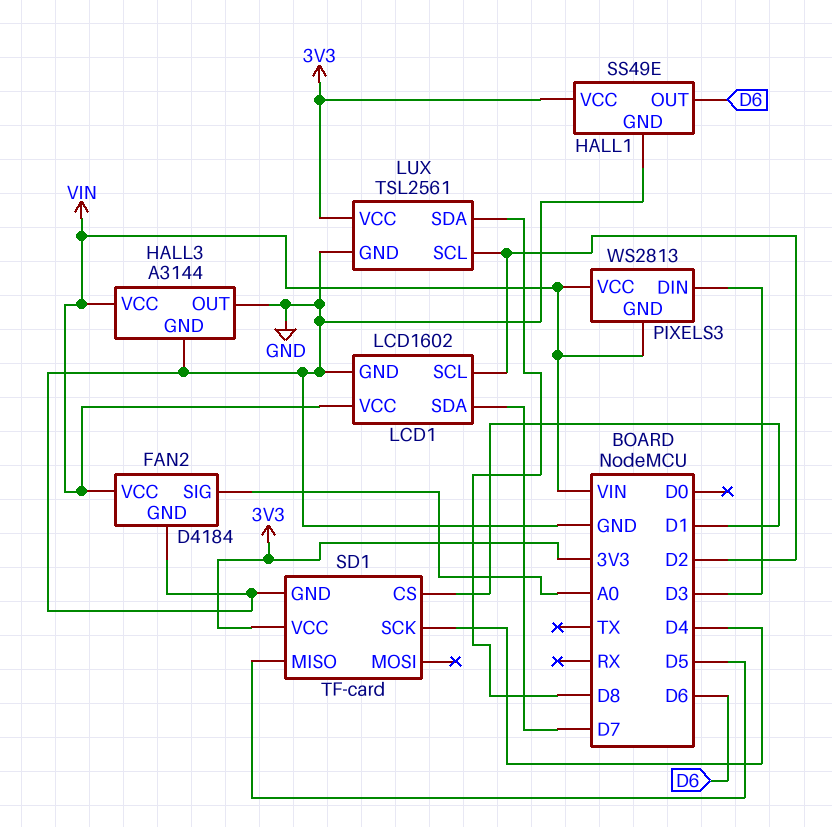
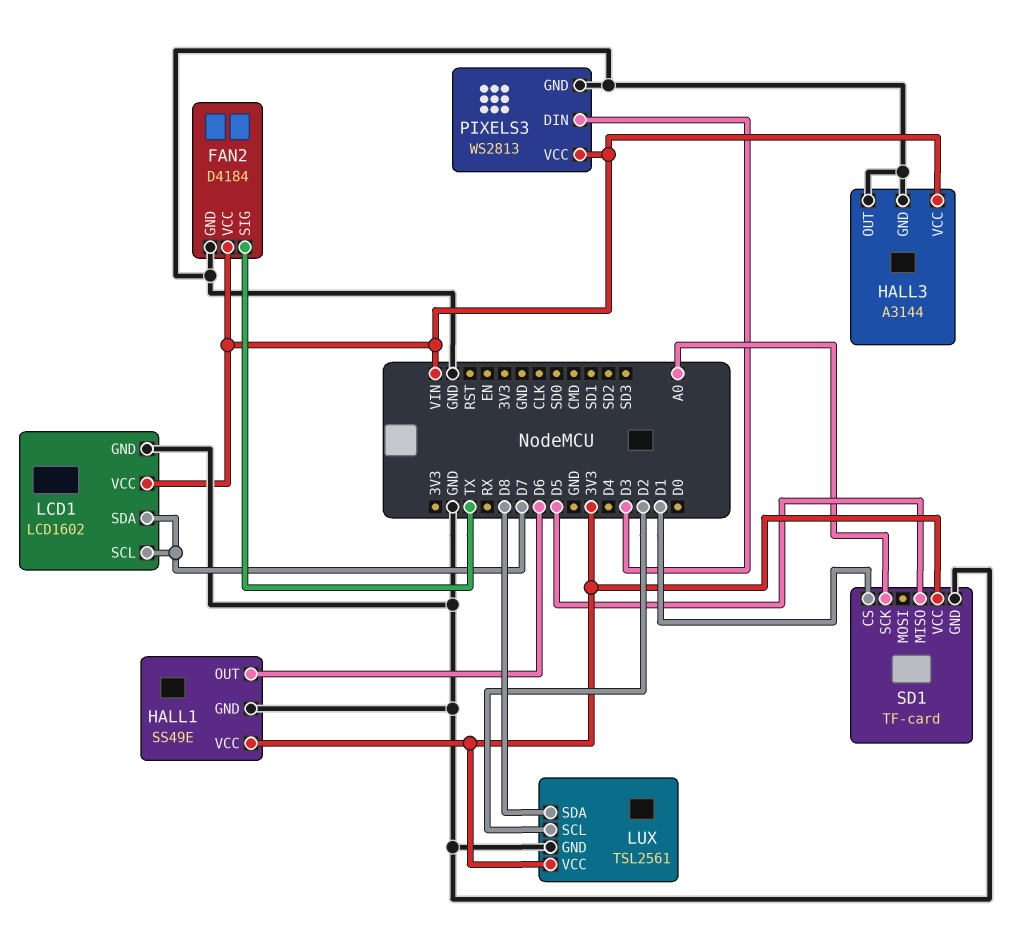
FAN2 pin SIG: A0 -> TX
LCD1 pin SCL: D2 -> D7
PIXELS3 pin GND: VIN -> GND
SD1 pin SCK: D4 -> A0

